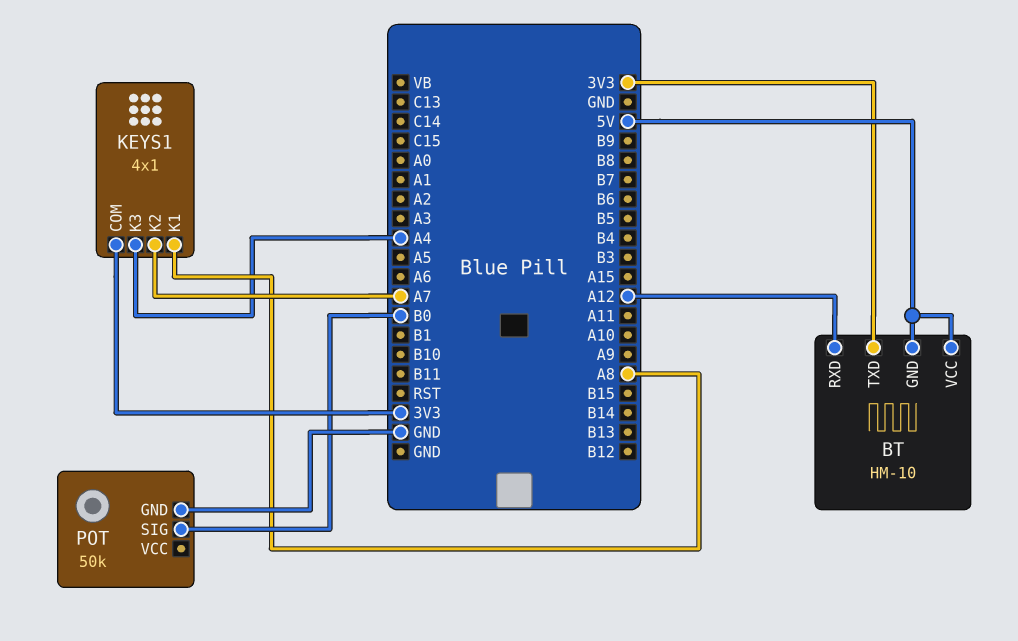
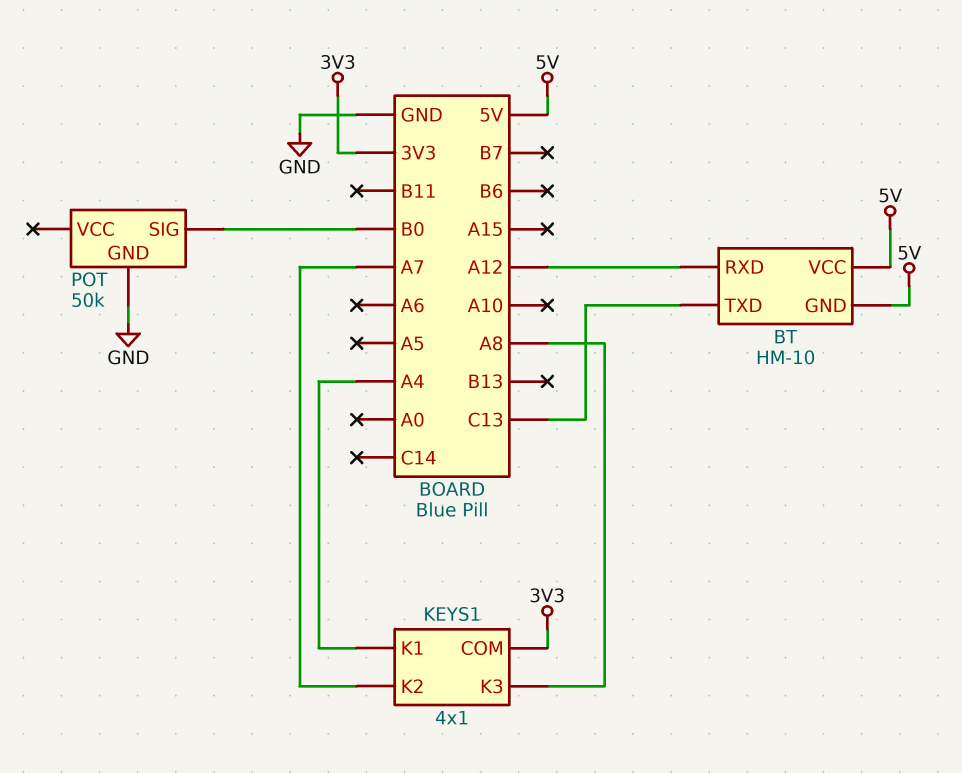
BT pin TXD: 3V3 -> C13
KEYS1 pin K1: A8 -> A4
KEYS1 pin K3: A4 -> A8

